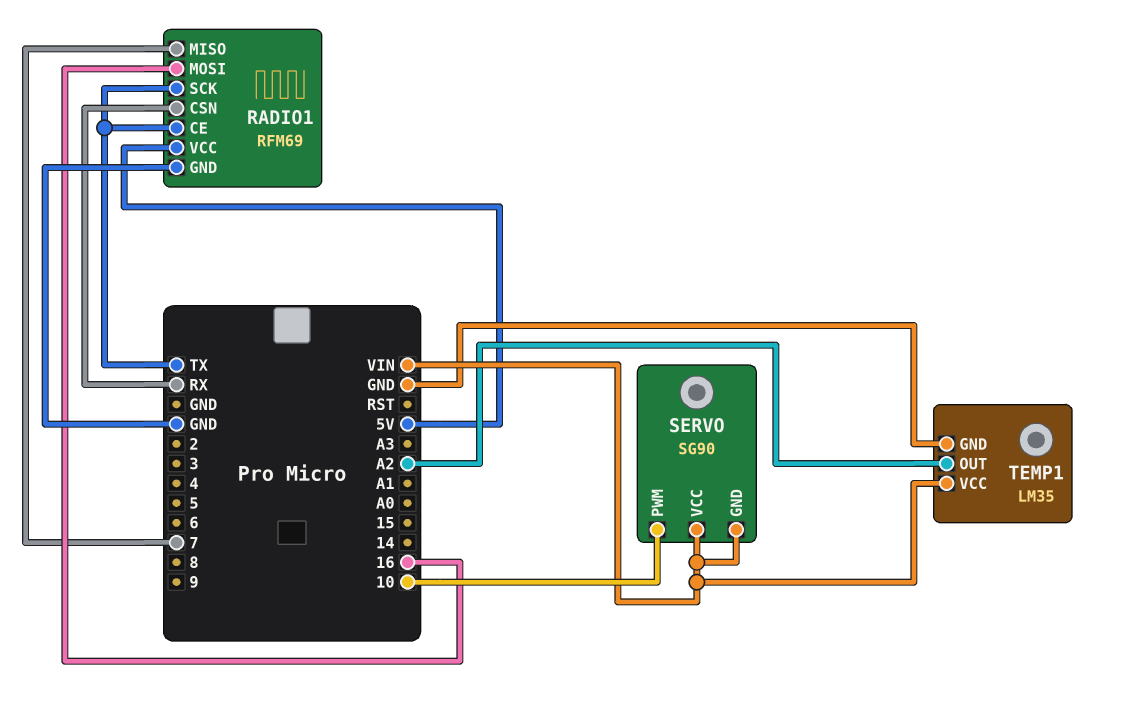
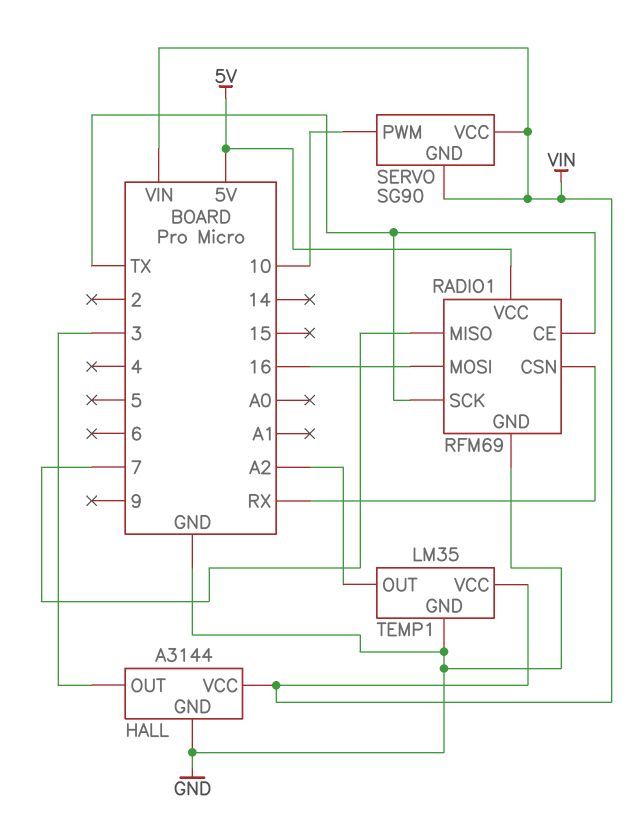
HALL: none -> A3144
HALL pin GND: none -> GND
HALL pin OUT: none -> 3
HALL pin VCC: none -> VIN

